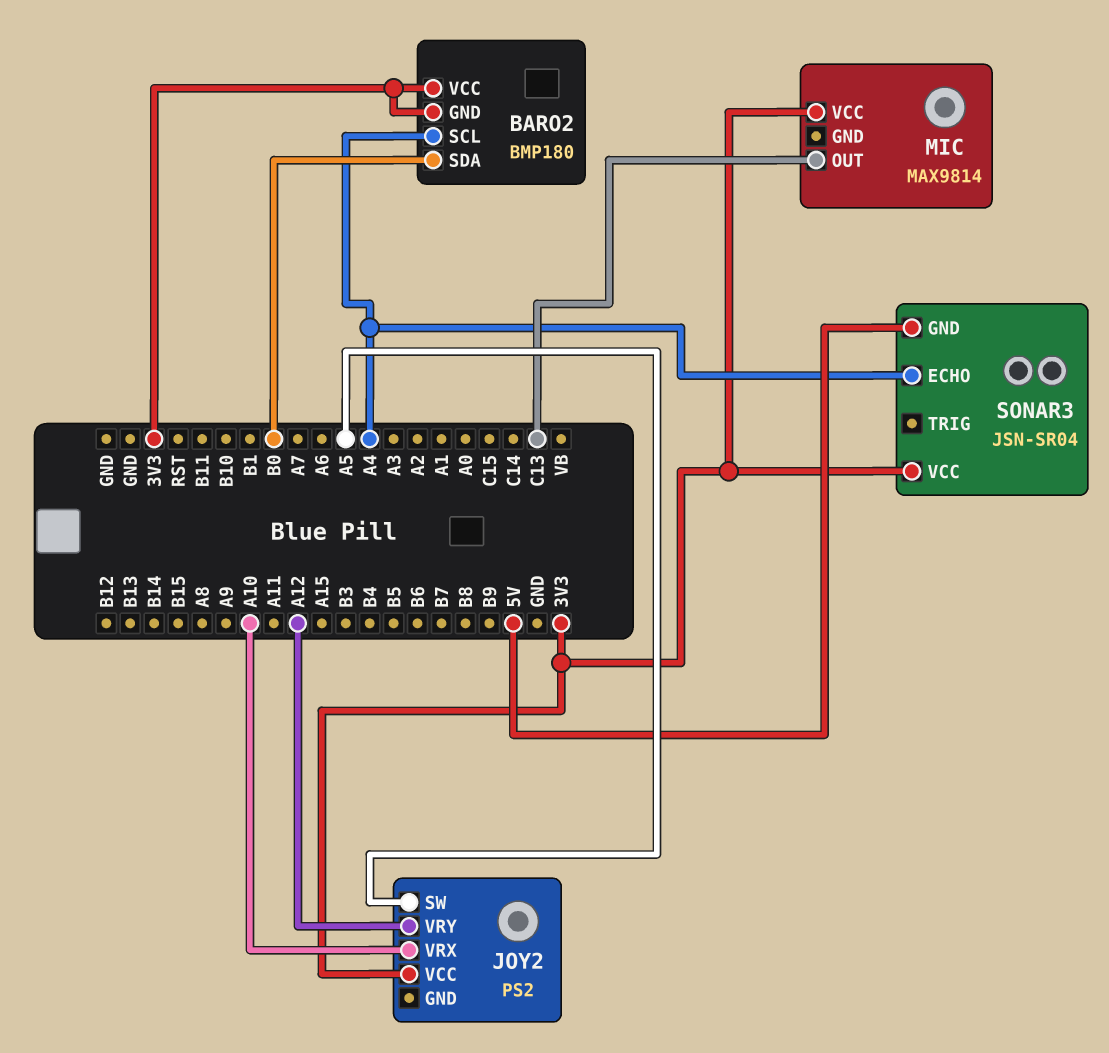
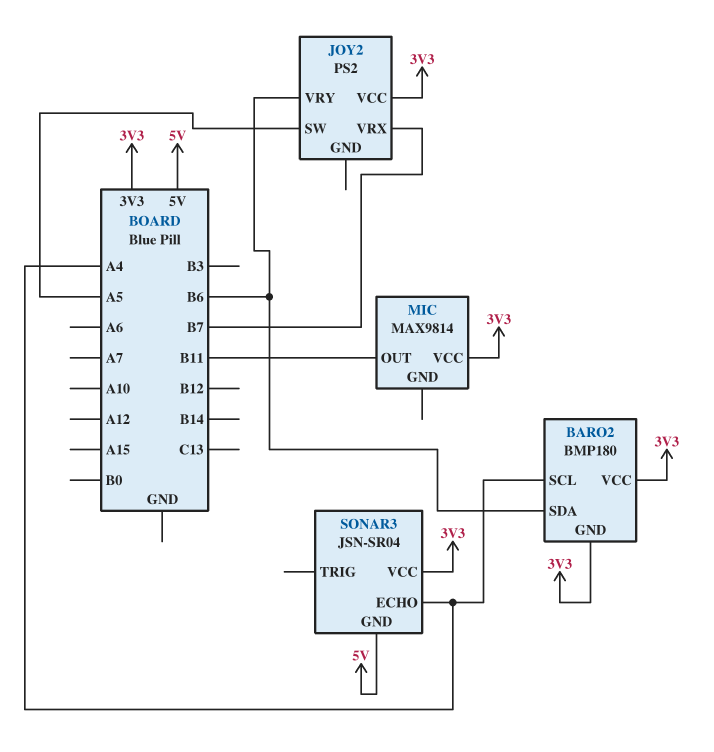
BARO2 pin SDA: B0 -> B6
JOY2 pin VRX: A10 -> B7
JOY2 pin VRY: A12 -> B6
MIC pin OUT: C13 -> B11

